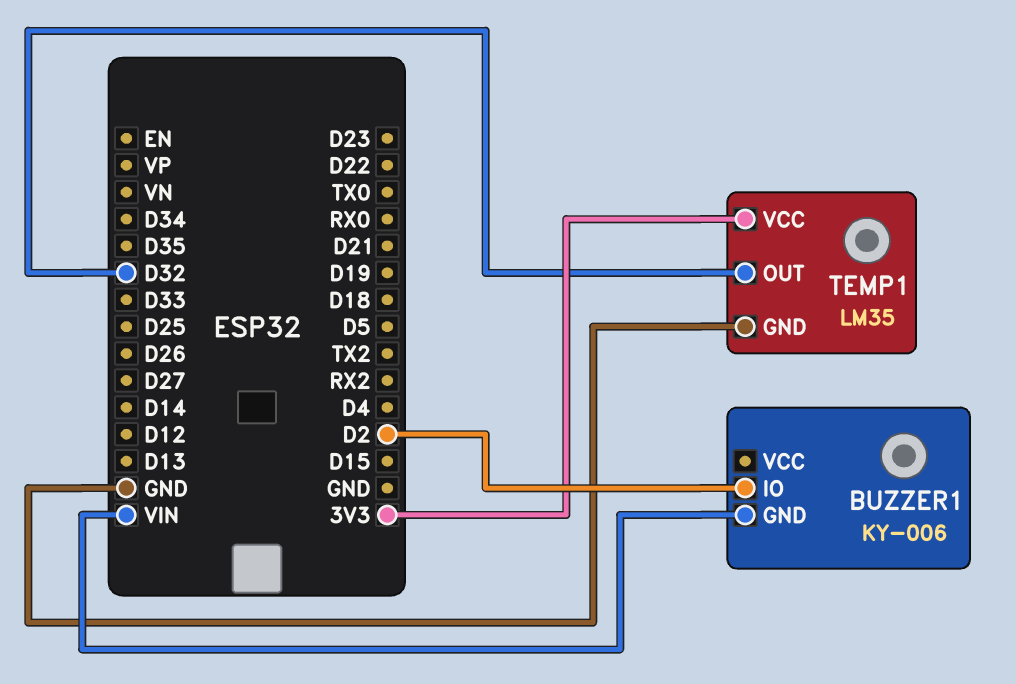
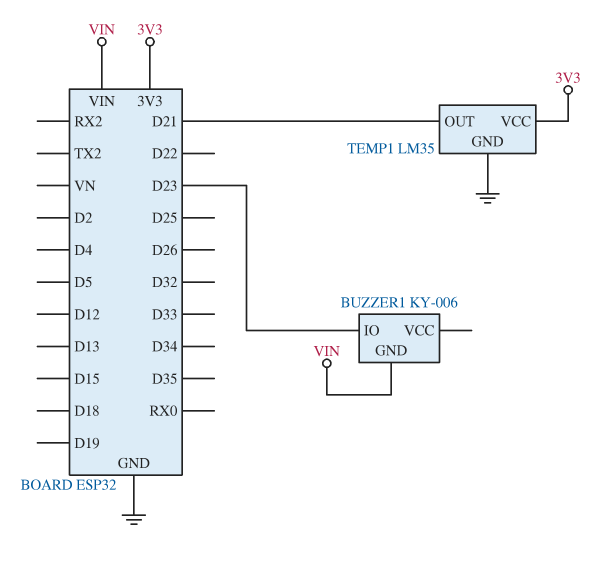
BUZZER1 pin IO: D2 -> D23
TEMP1 pin OUT: D32 -> D21

